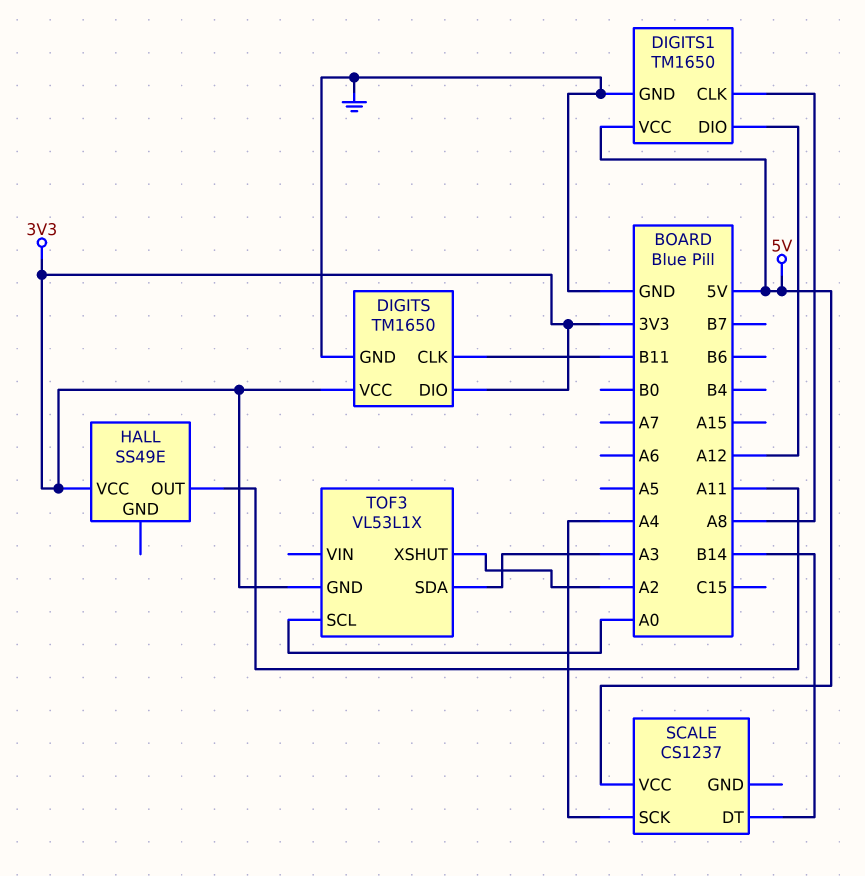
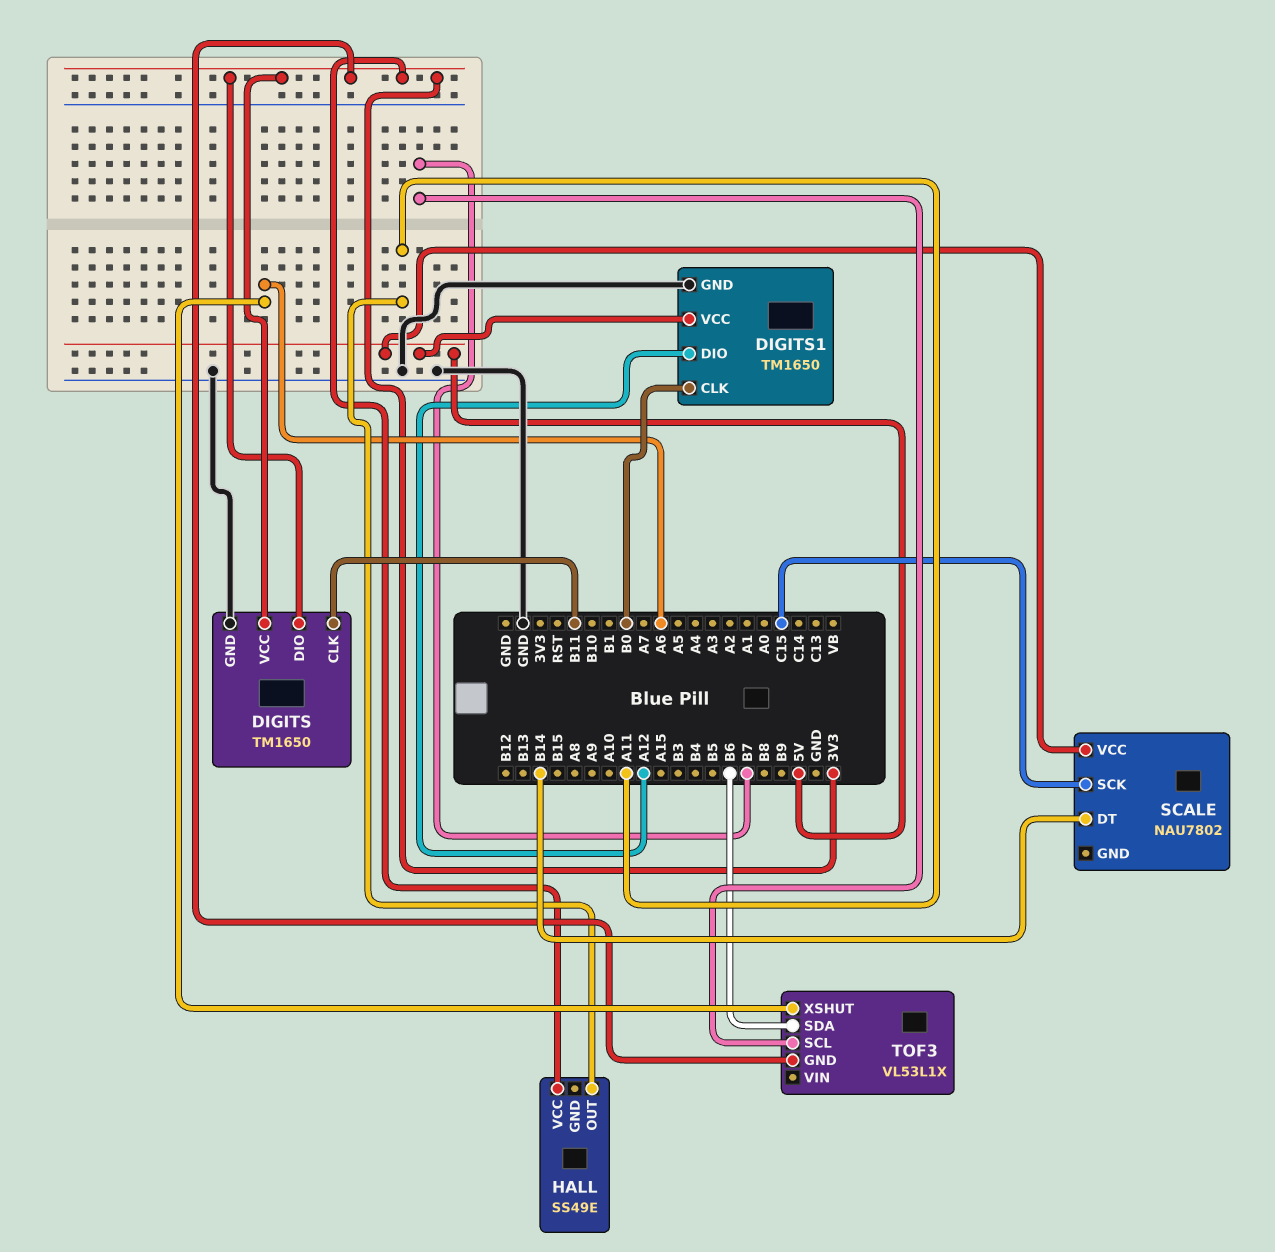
DIGITS1 pin CLK: A8 -> B0
SCALE: CS1237 -> NAU7802
SCALE pin SCK: A4 -> C15
TOF3 pin SCL: A0 -> B7
TOF3 pin SDA: A3 -> B6
TOF3 pin XSHUT: A2 -> A6

